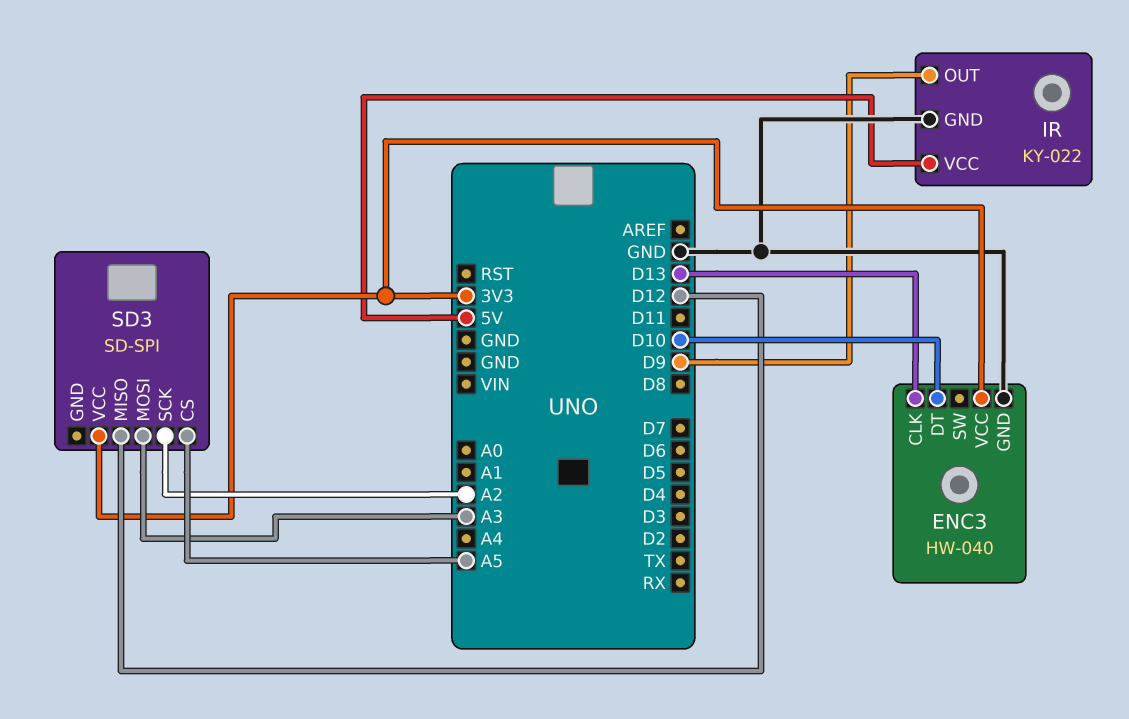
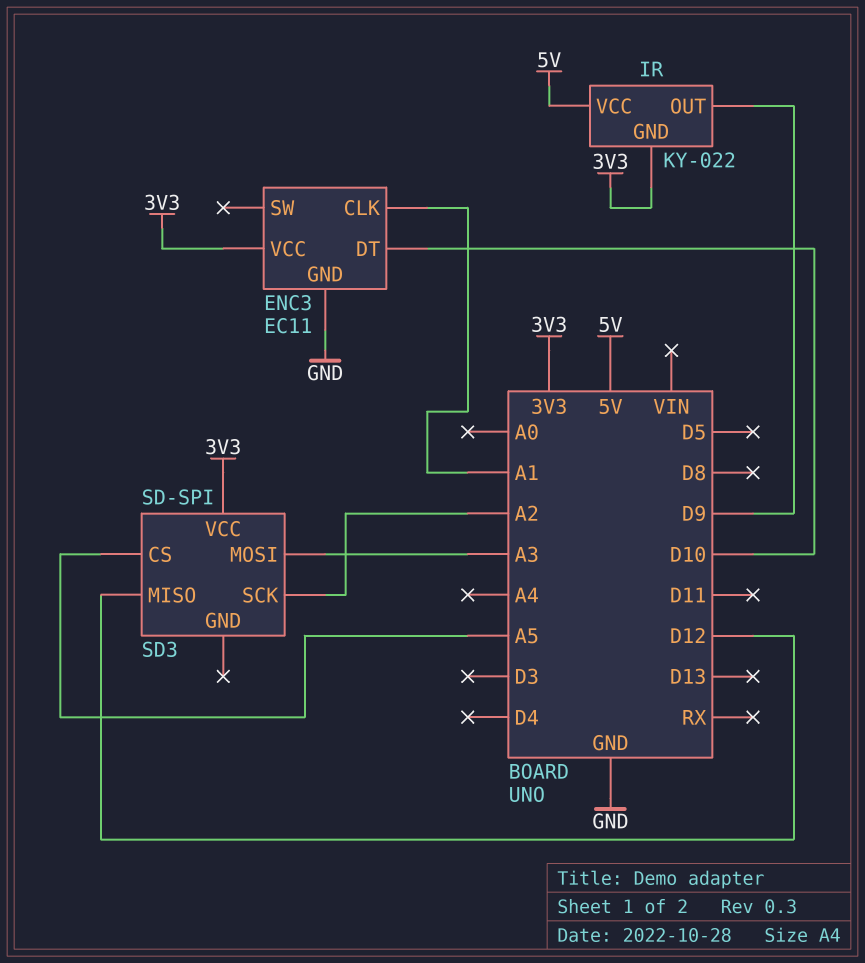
ENC3: HW-040 -> EC11
ENC3 pin CLK: D13 -> A1
IR pin GND: GND -> 3V3

